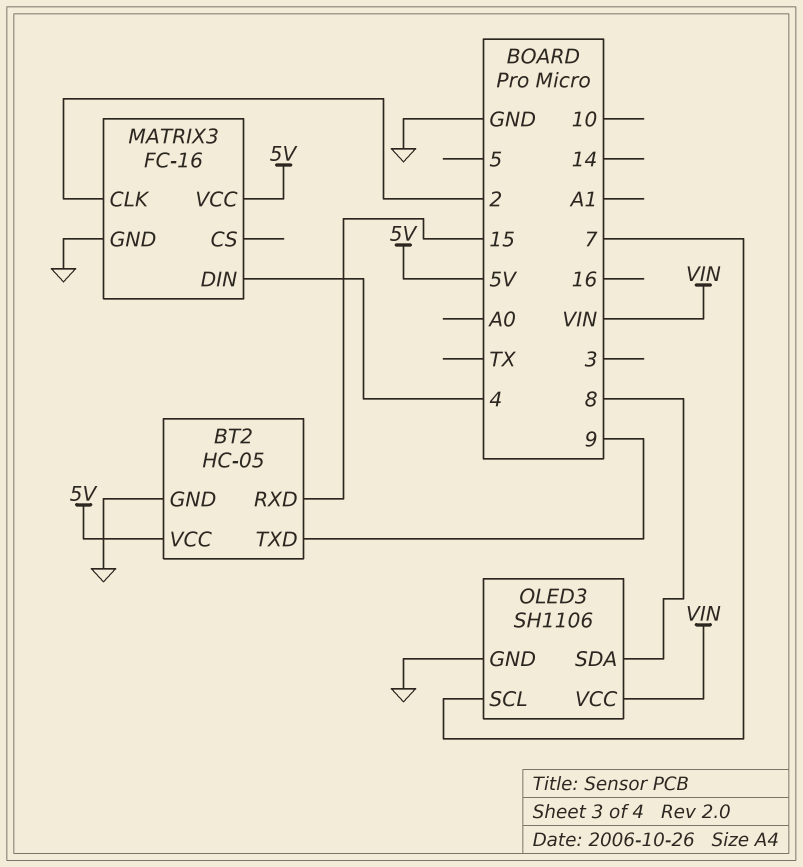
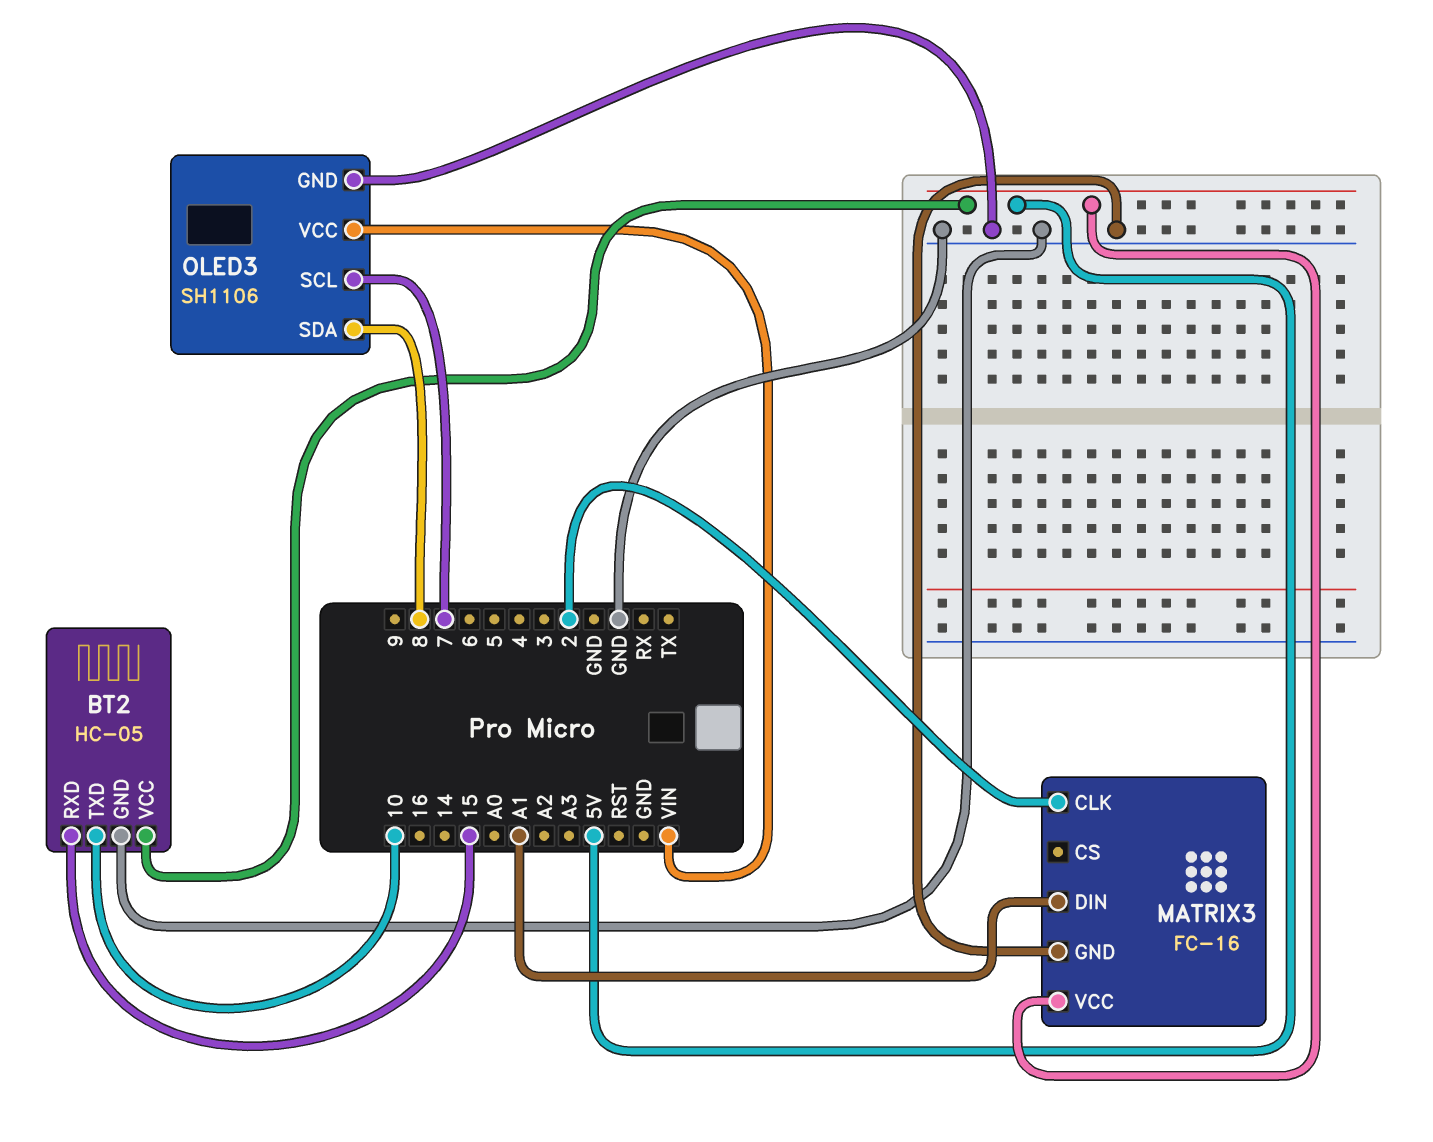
BT2 pin TXD: 9 -> 10
MATRIX3 pin DIN: 4 -> A1

